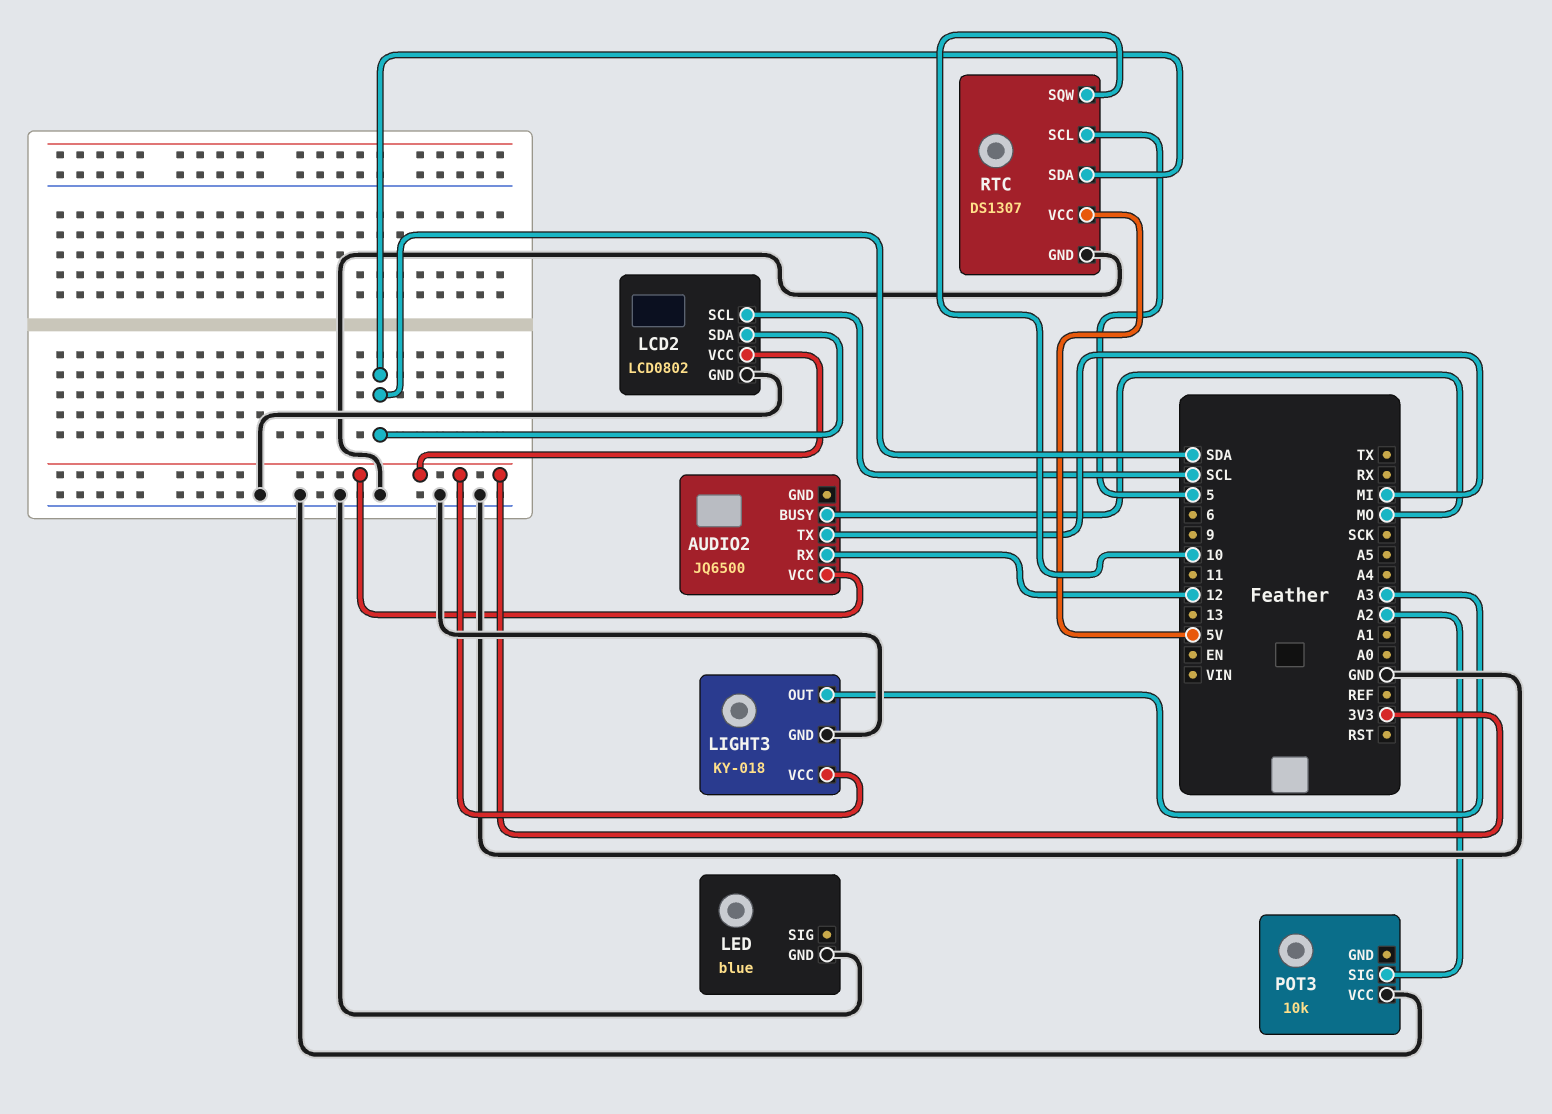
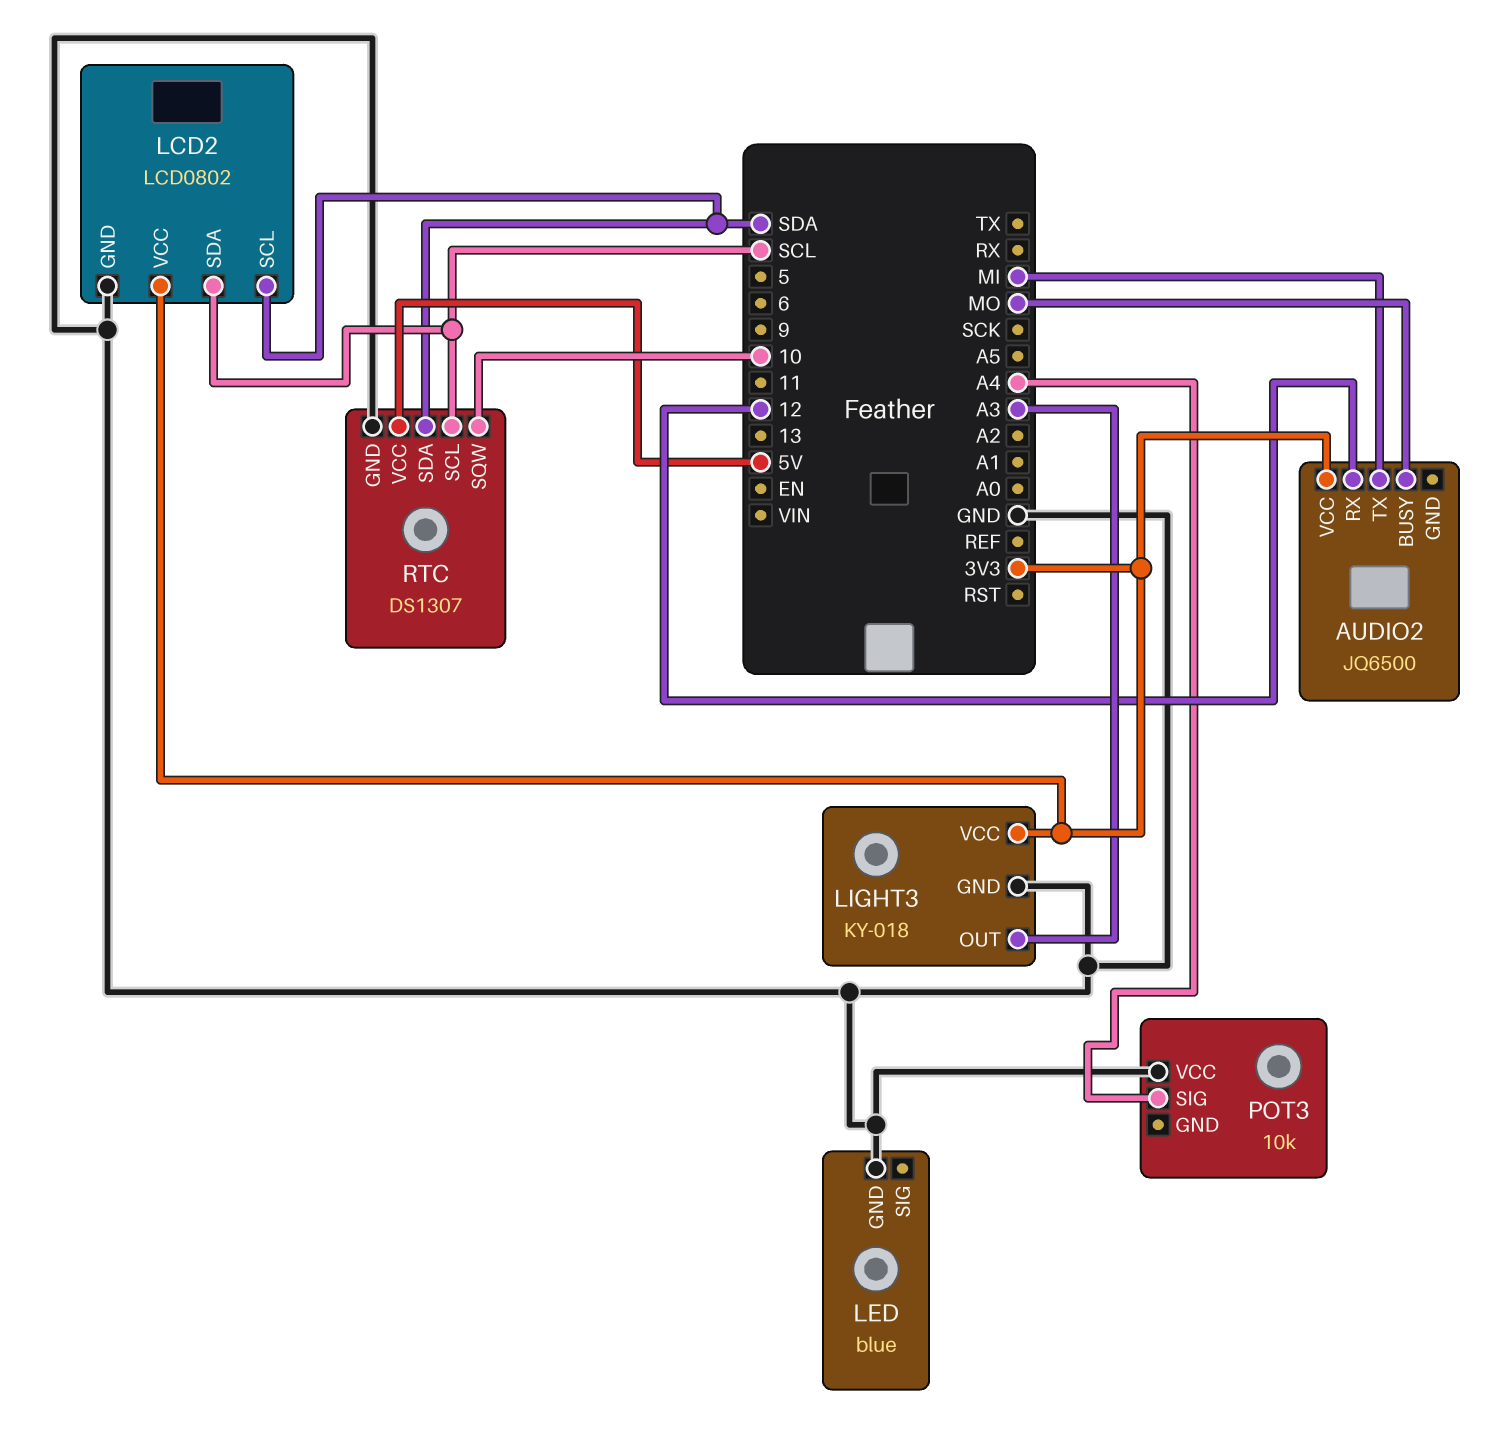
LCD2 pin SCL: SCL -> SDA
LCD2 pin SDA: SDA -> SCL
POT3 pin SIG: A2 -> A4
RTC pin SCL: 5 -> SCL

